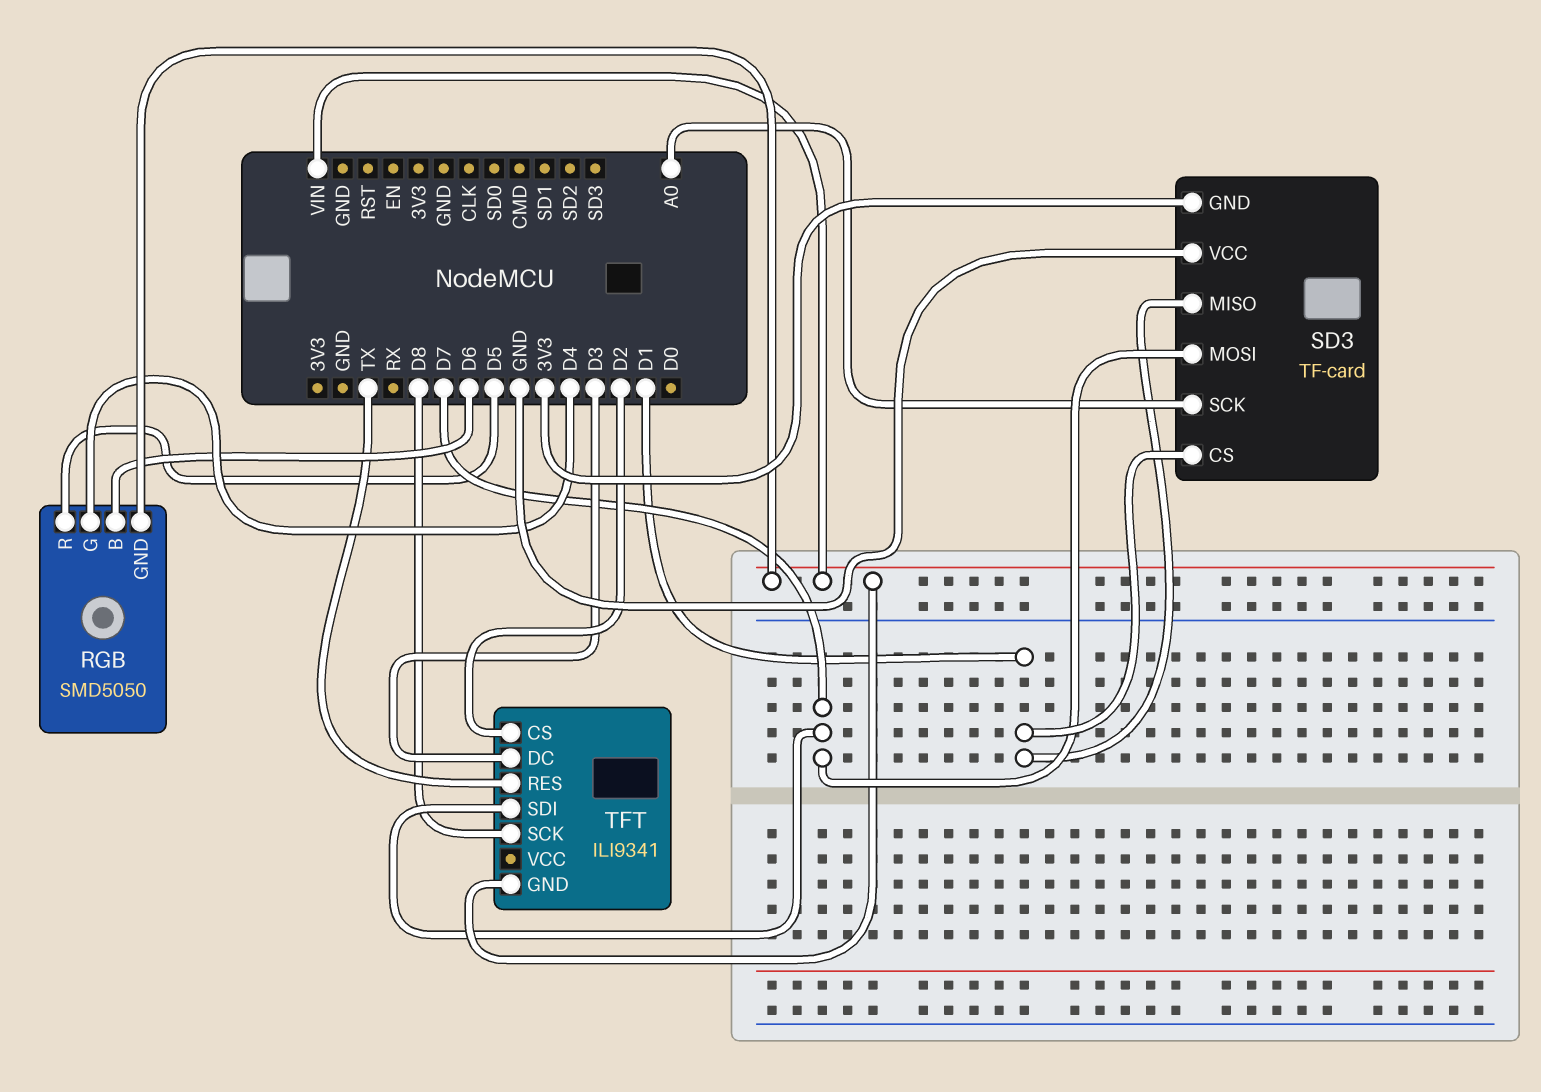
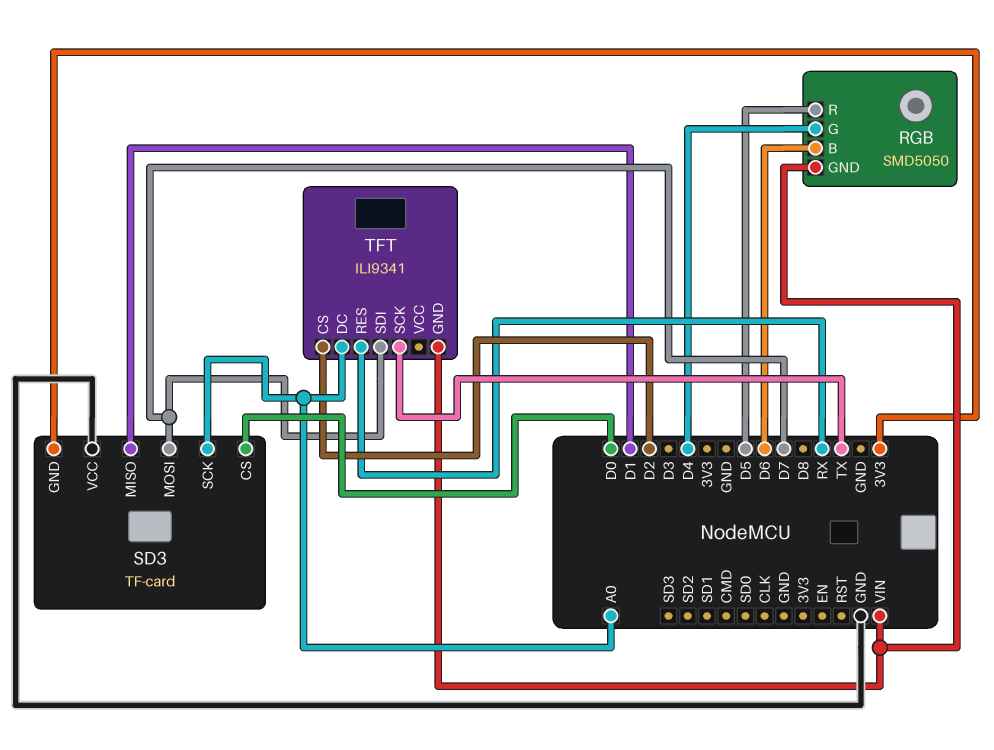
SD3 pin CS: D1 -> D0
TFT pin DC: D3 -> A0
TFT pin RES: TX -> RX
TFT pin SCK: D8 -> TX

